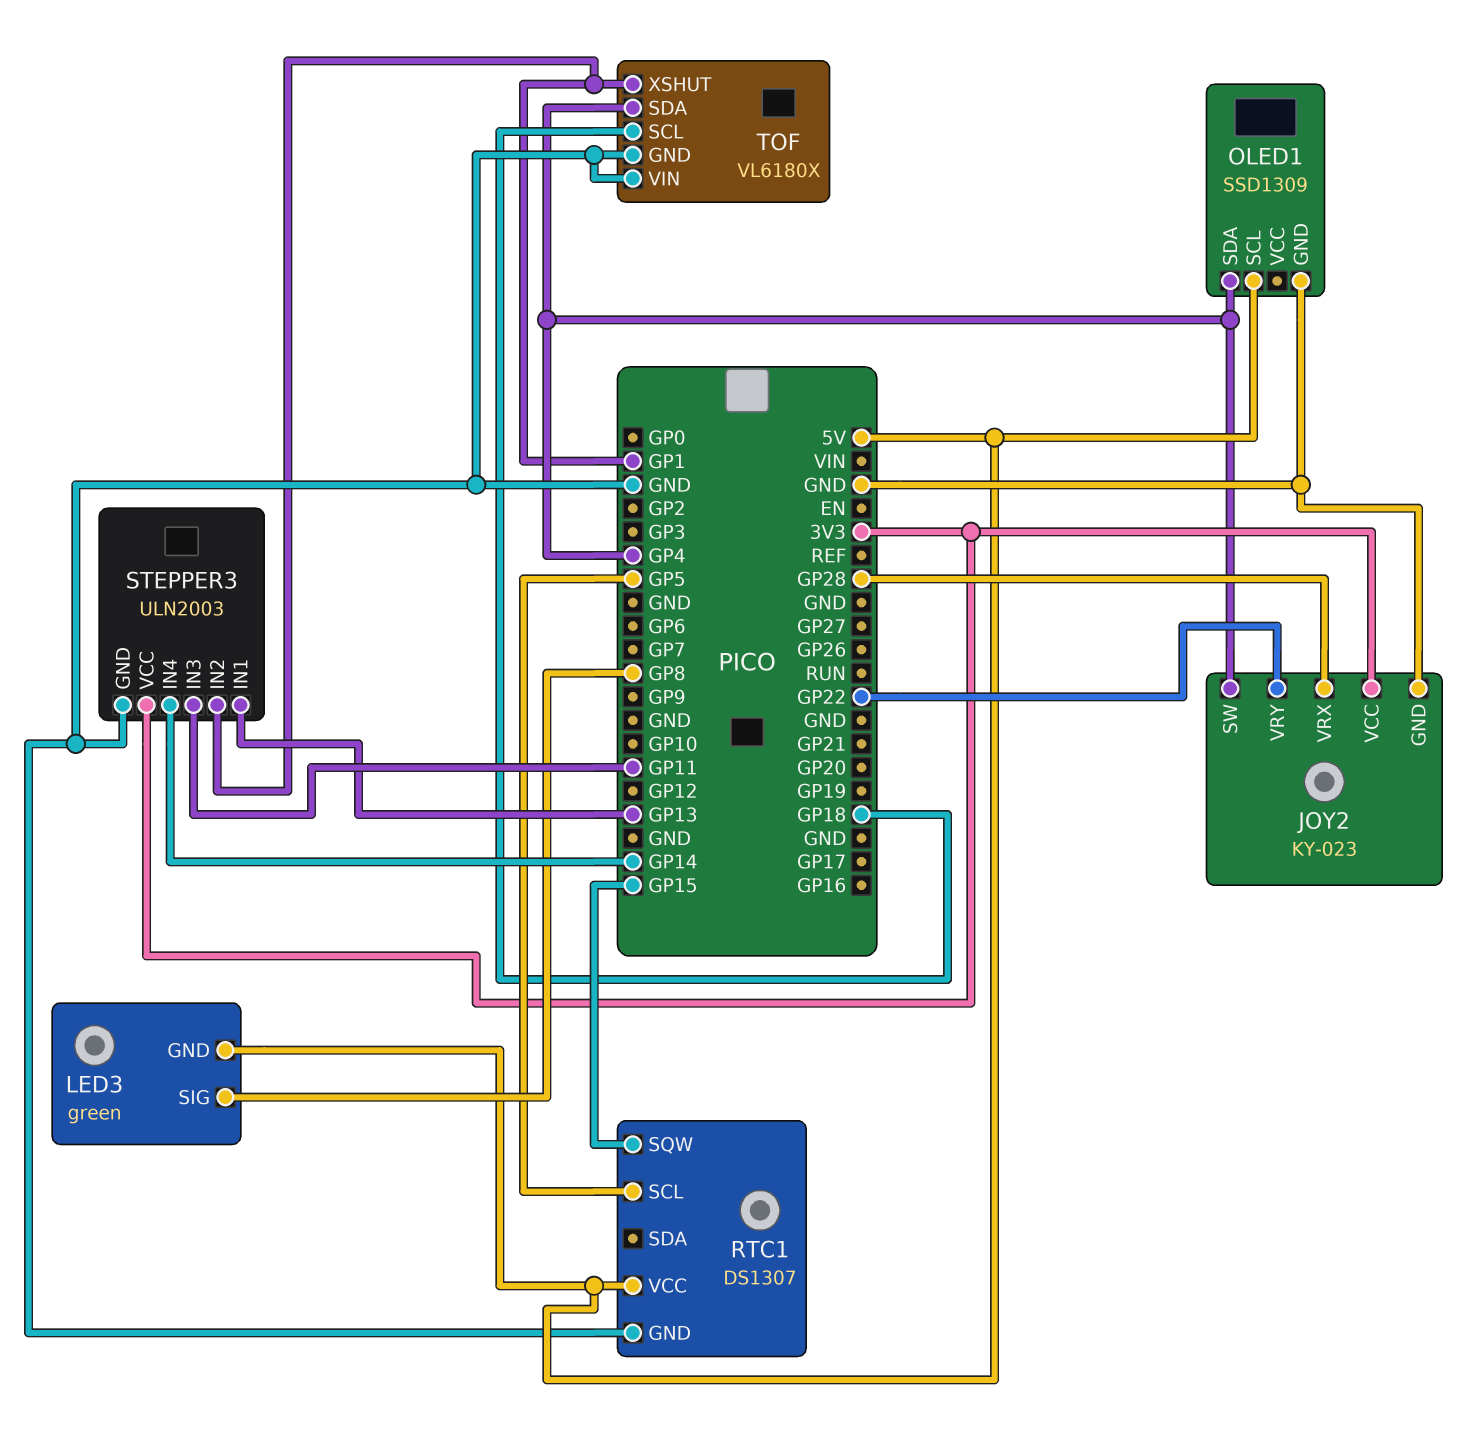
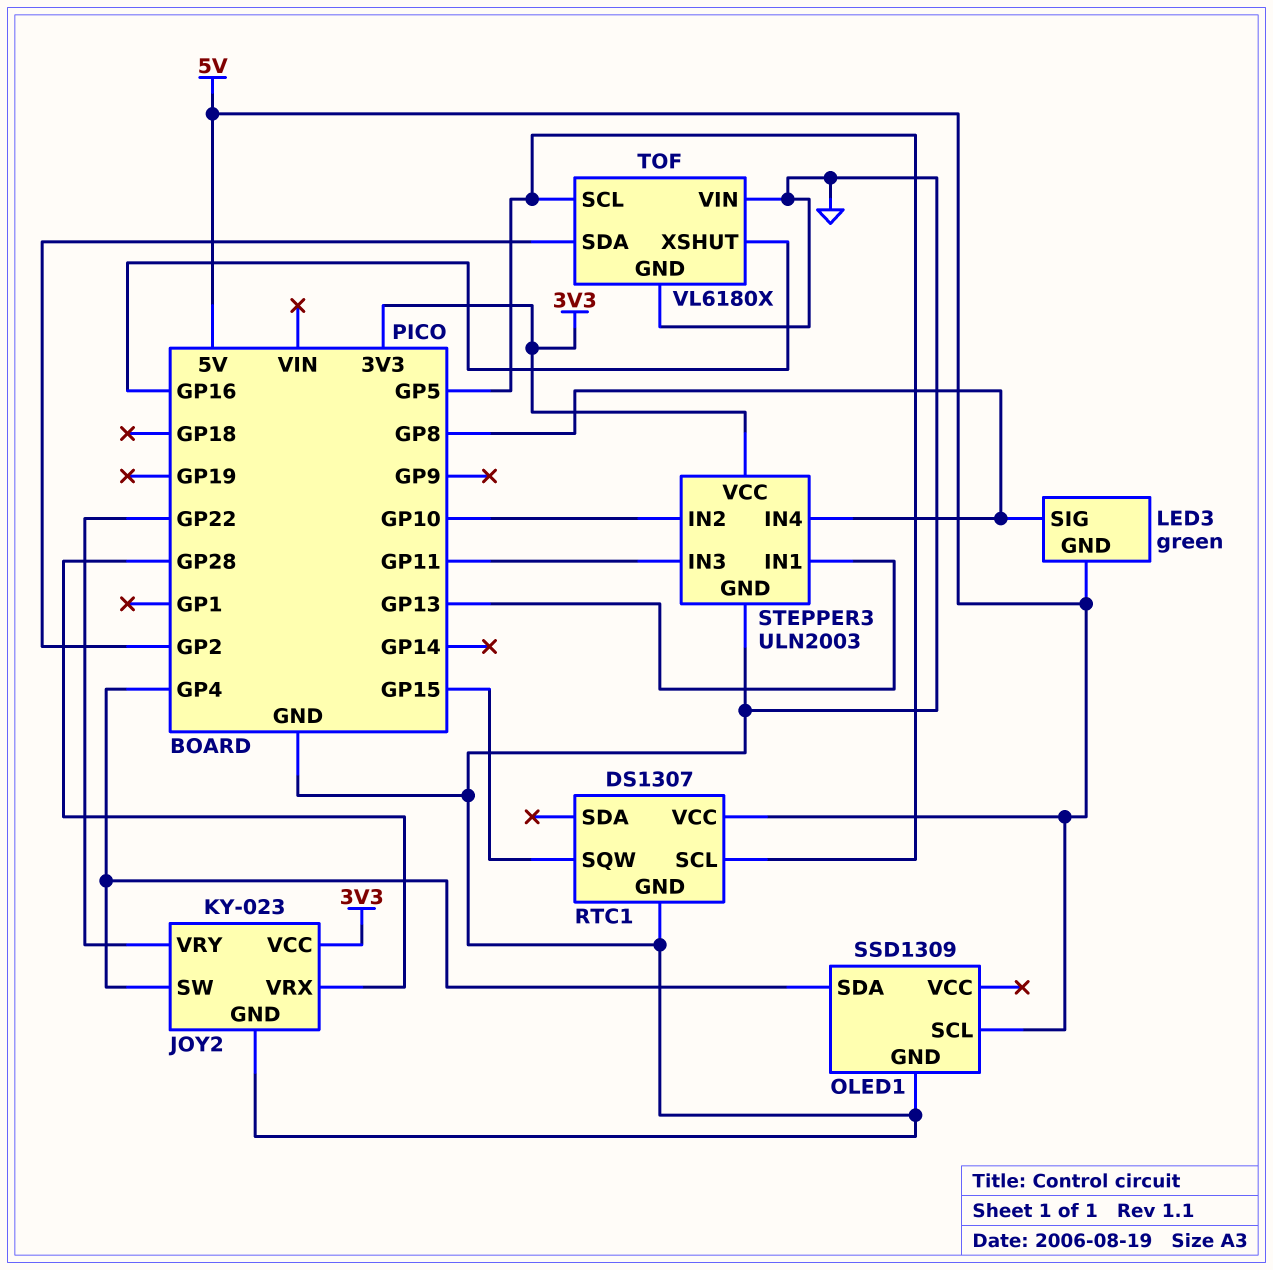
STEPPER3 pin IN2: GP1 -> GP10
STEPPER3 pin IN4: GP14 -> GP8
TOF pin SCL: GP18 -> GP5
TOF pin SDA: GP4 -> GP2
TOF pin XSHUT: GP1 -> GP16

